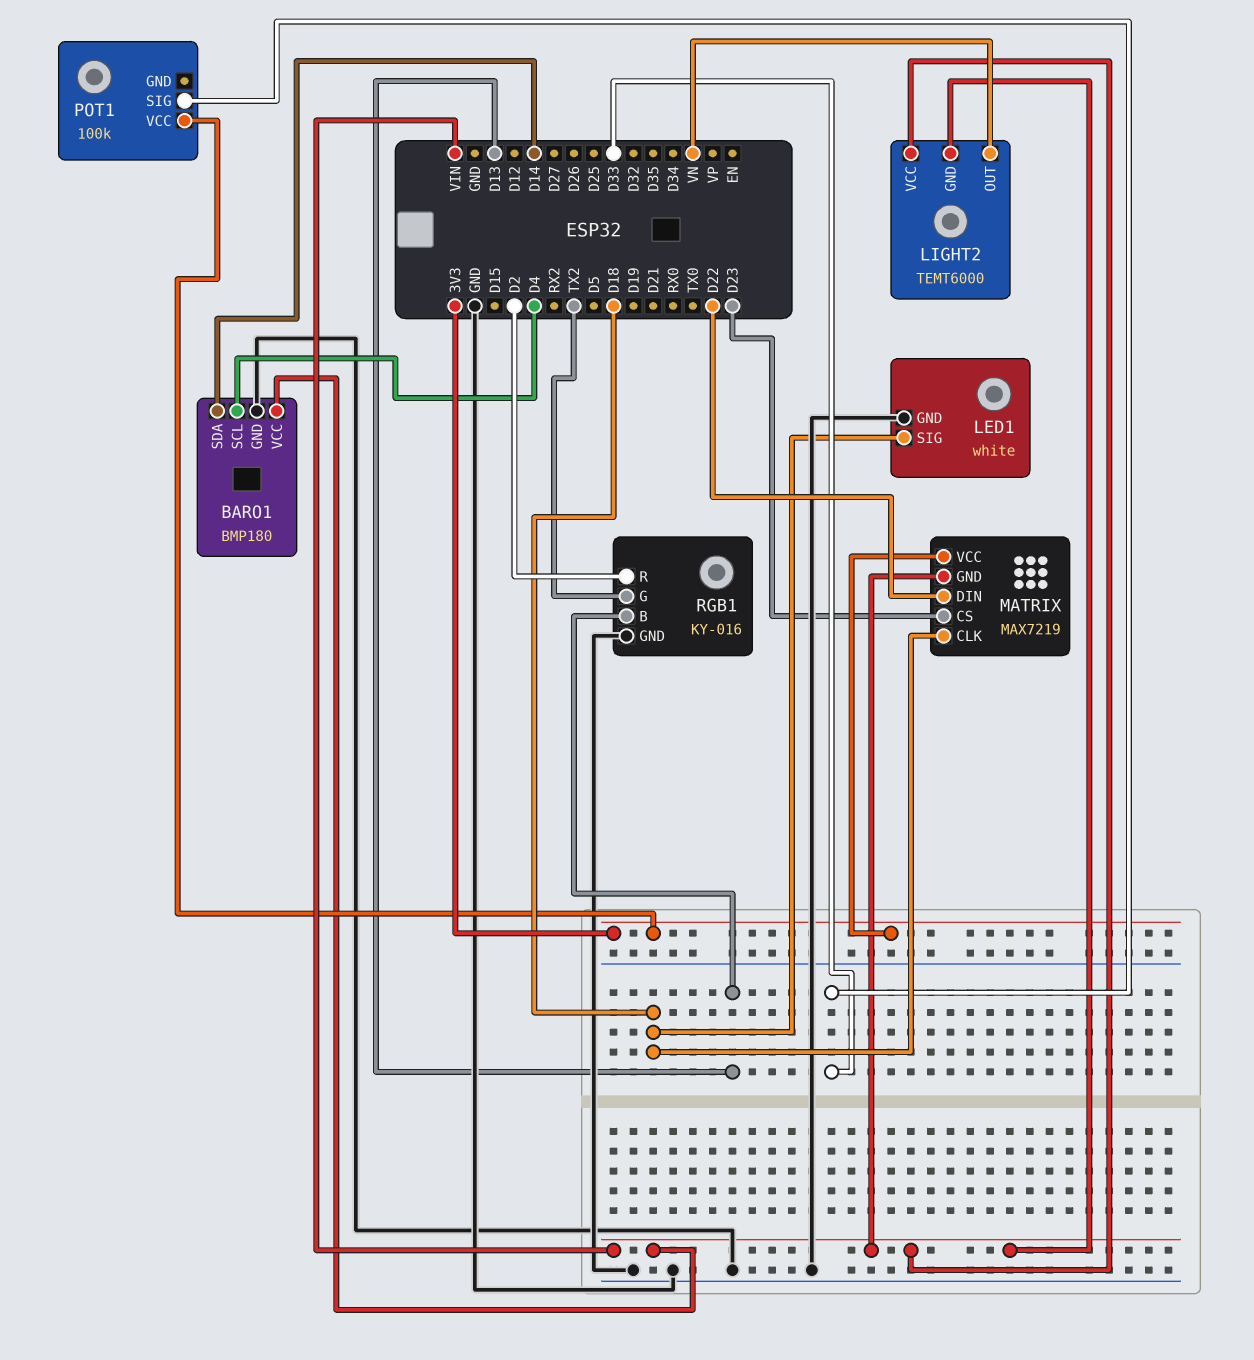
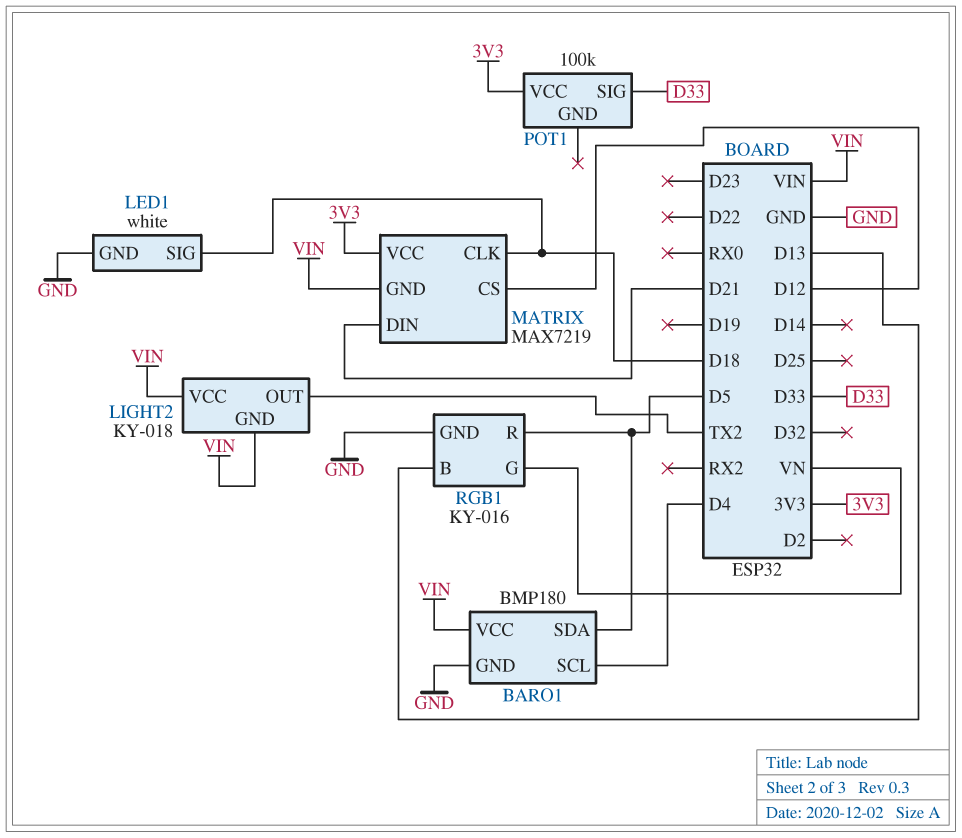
BARO1 pin SDA: D14 -> D5
LIGHT2: TEMT6000 -> KY-018
LIGHT2 pin OUT: VN -> TX2
MATRIX pin CS: D23 -> D12
MATRIX pin DIN: D22 -> D21
RGB1 pin G: TX2 -> VN
RGB1 pin R: D2 -> D5

